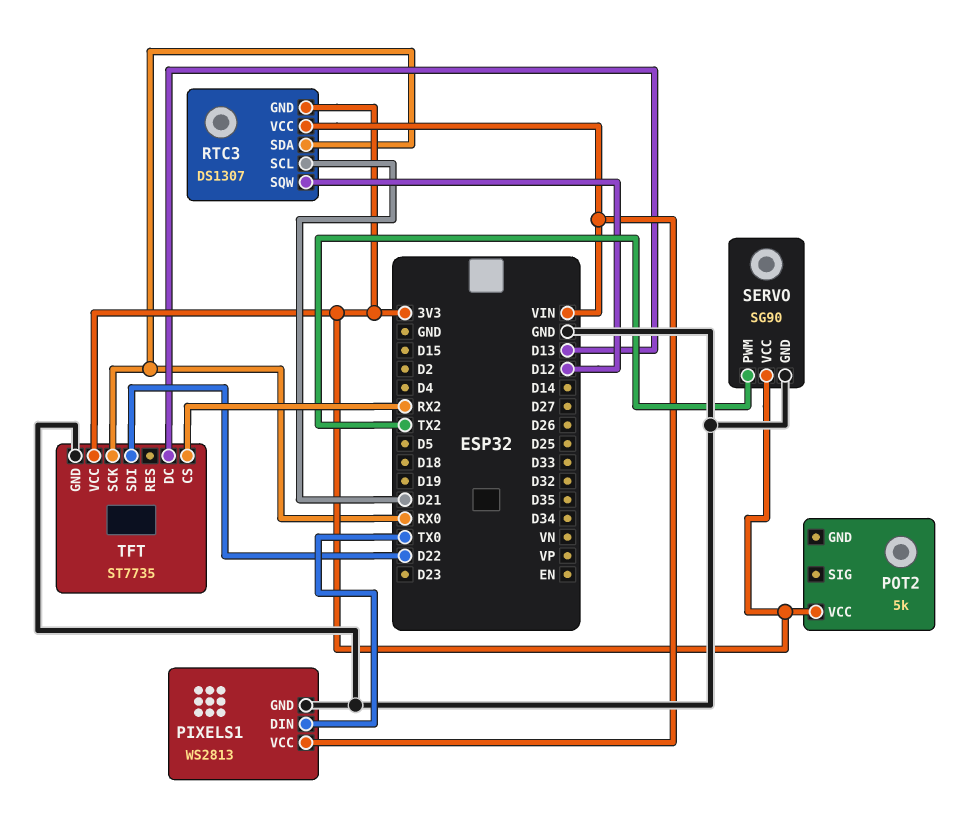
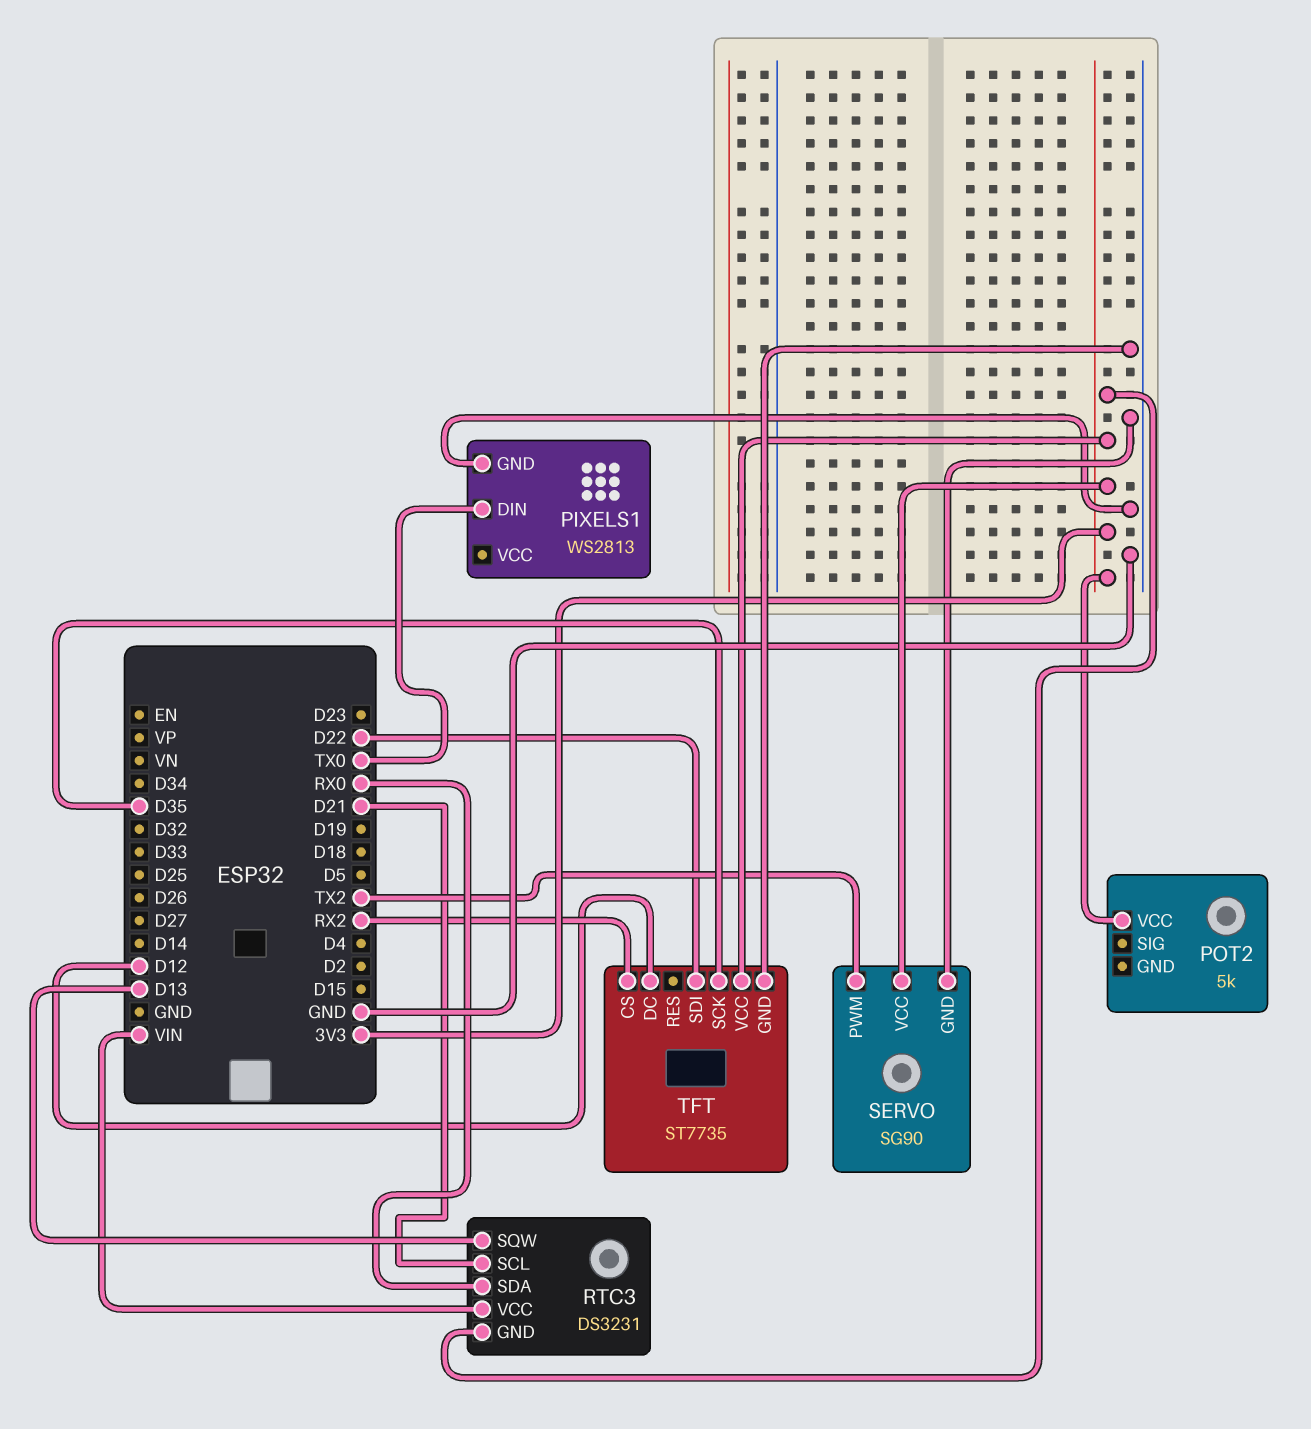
PIXELS1 pin VCC: VIN -> none
RTC3: DS1307 -> DS3231
RTC3 pin SQW: D12 -> D13
TFT pin DC: D13 -> D12
TFT pin SCK: RX0 -> D35

